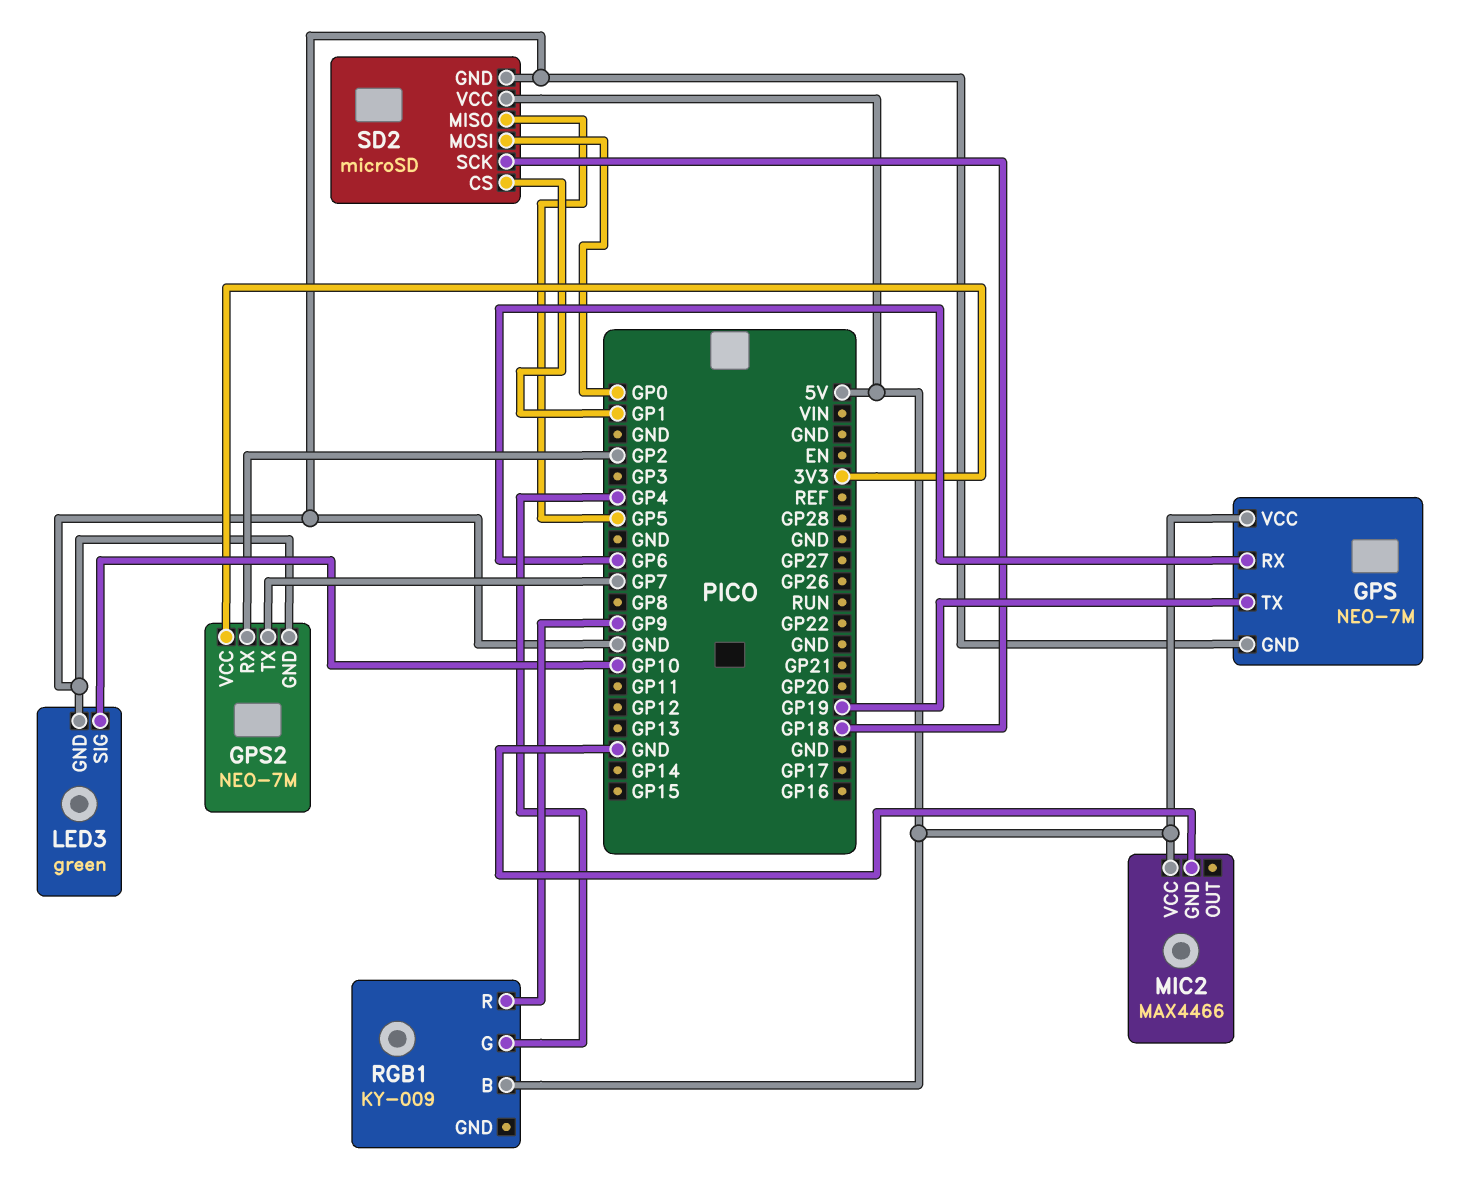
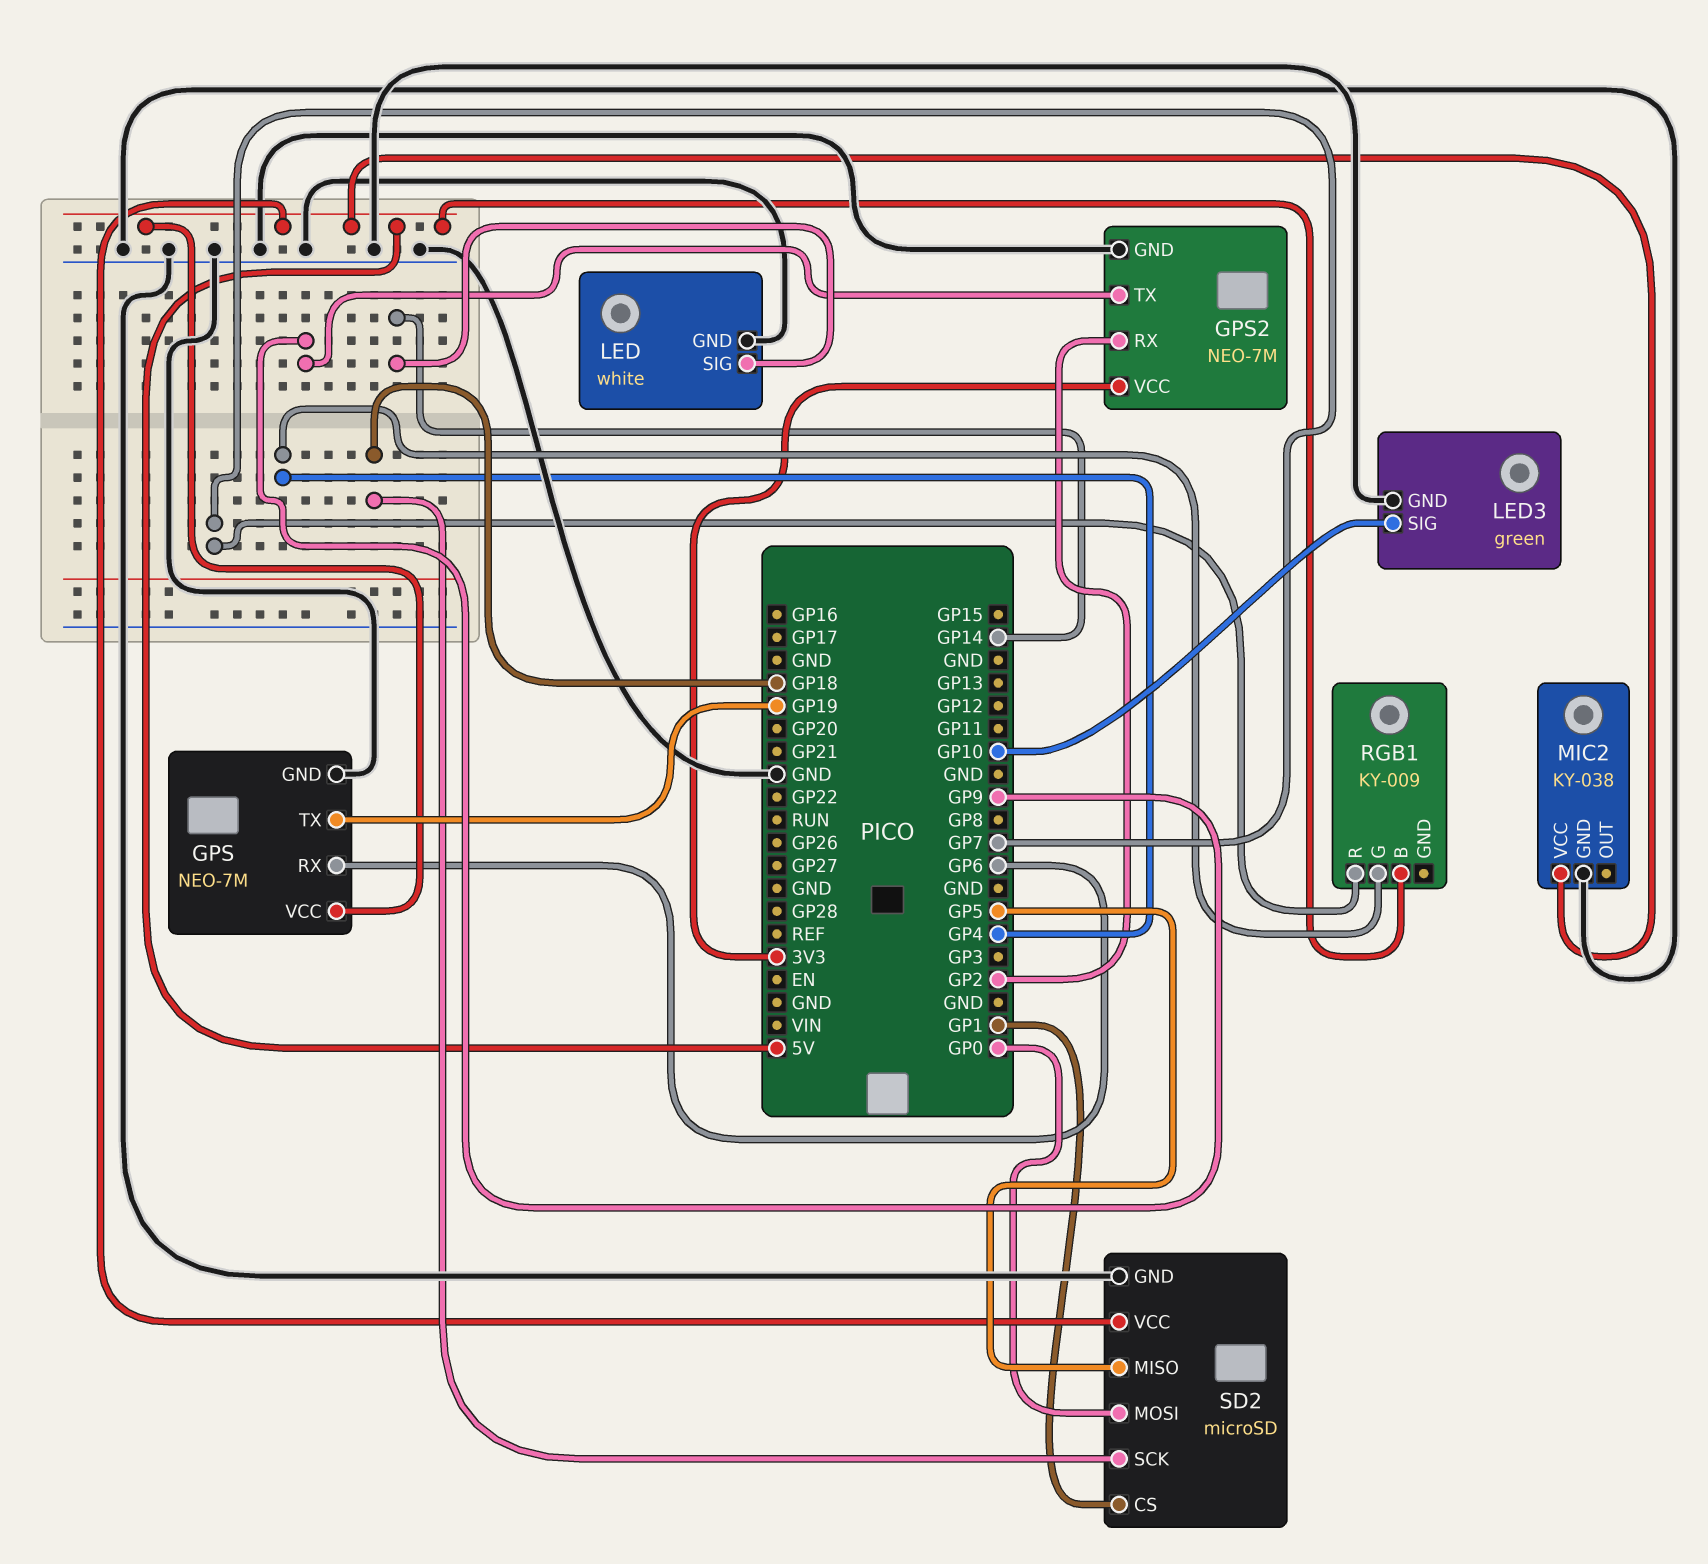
GPS2 pin TX: GP7 -> GP9
LED: none -> white
LED pin GND: none -> GND
LED pin SIG: none -> GP14
MIC2: MAX4466 -> KY-038
RGB1 pin R: GP9 -> GP7

